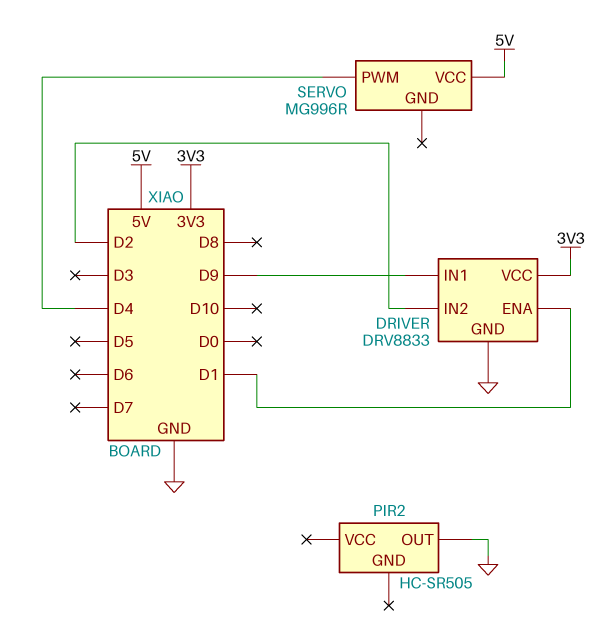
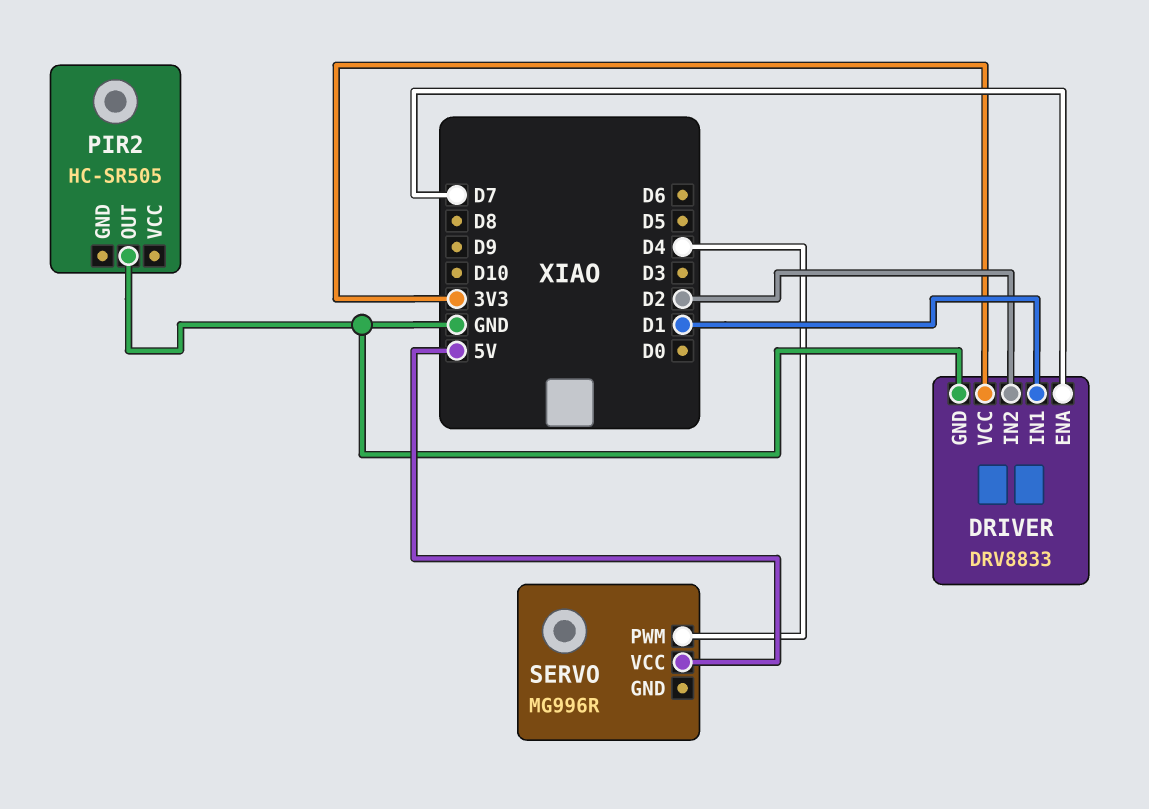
DRIVER pin ENA: D1 -> D7
DRIVER pin IN1: D9 -> D1

